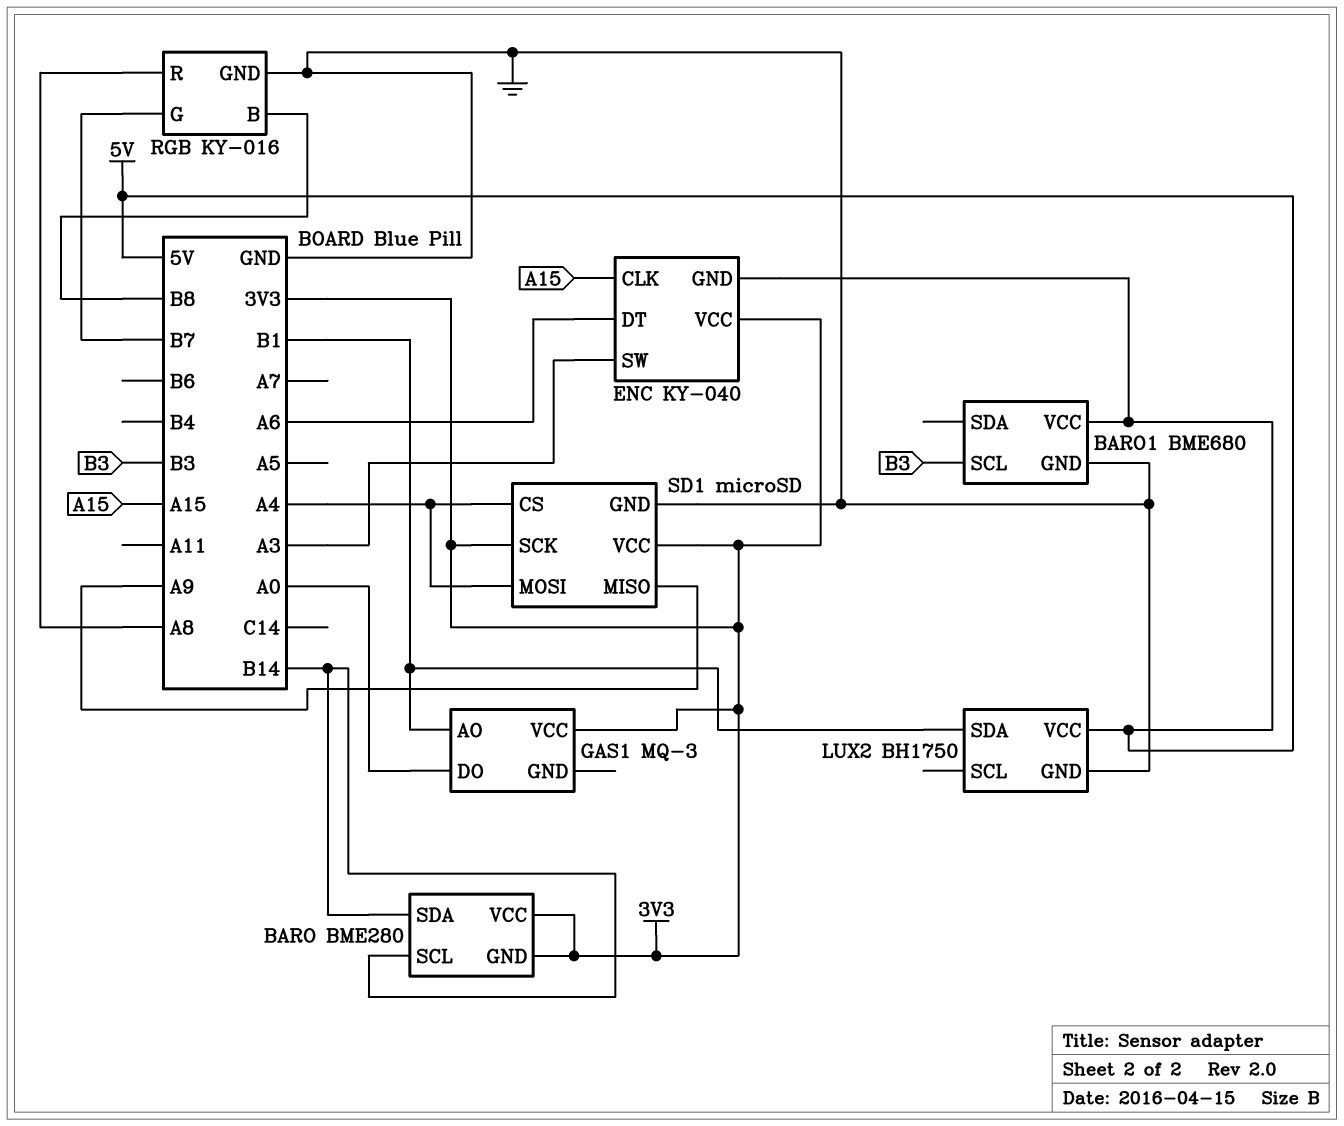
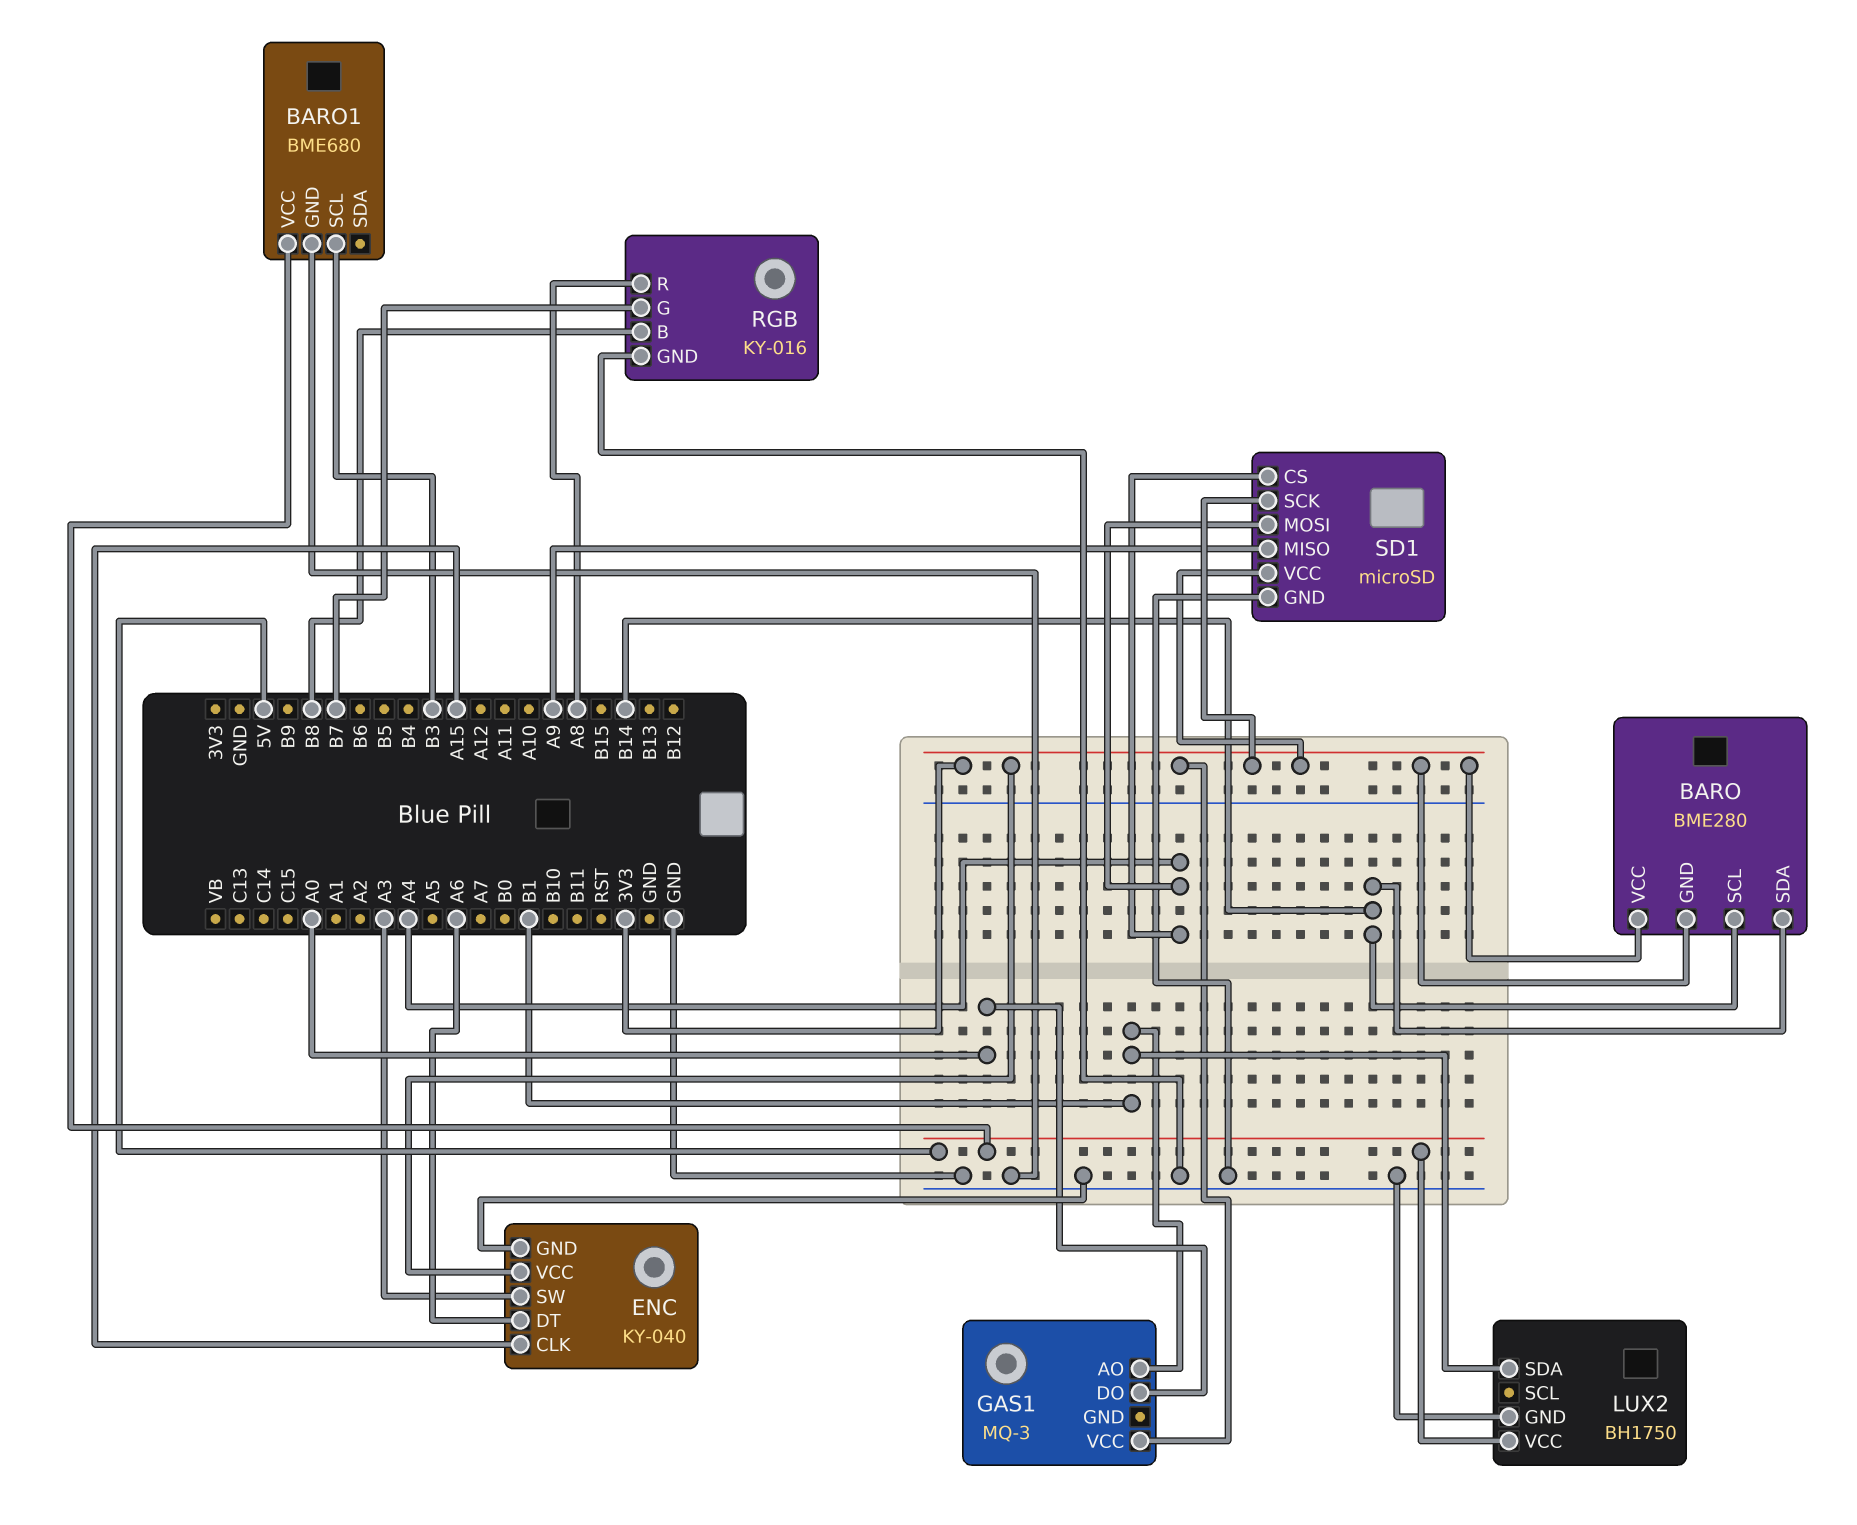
ENC pin GND: 5V -> GND

